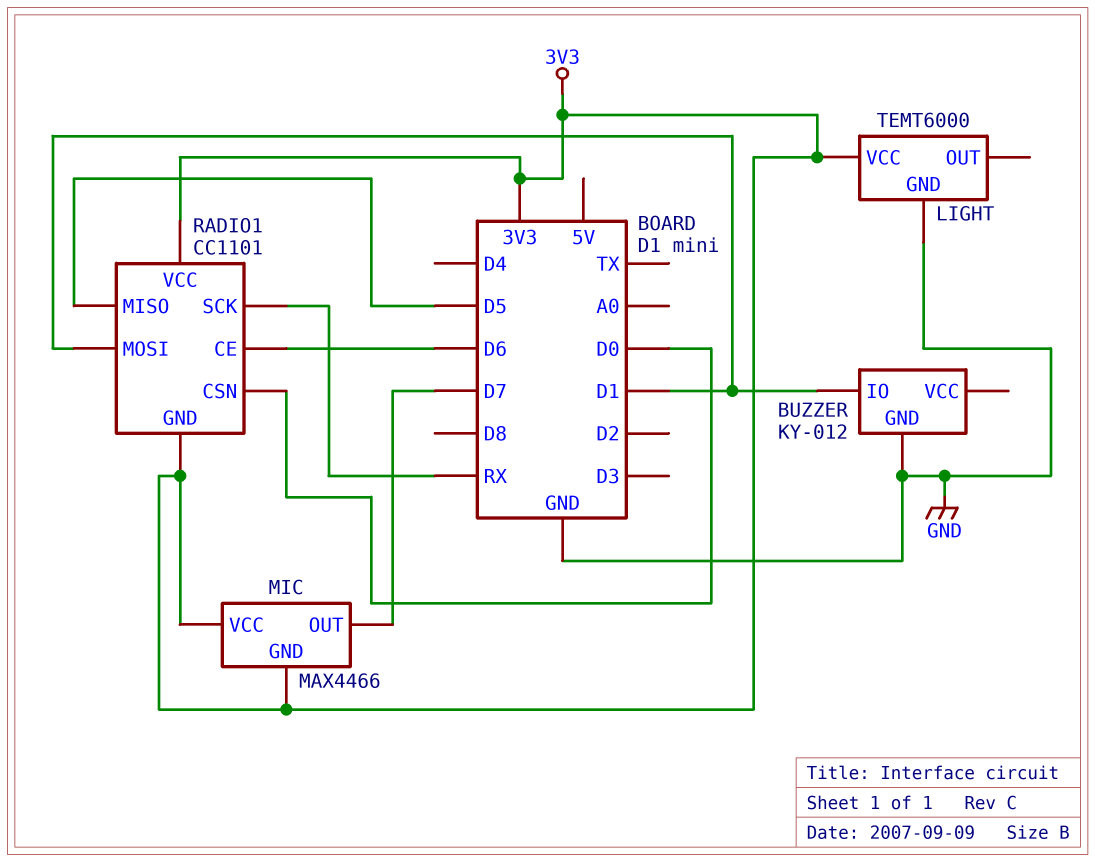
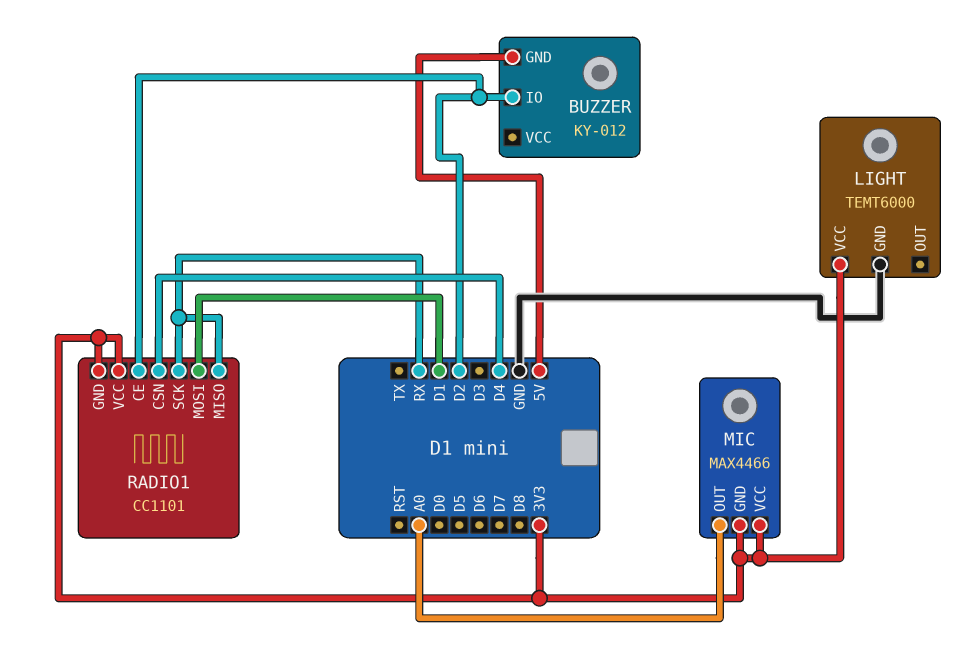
BUZZER pin GND: GND -> 5V
BUZZER pin IO: D1 -> D2
MIC pin OUT: D7 -> A0
RADIO1 pin CE: D6 -> D2
RADIO1 pin CSN: D0 -> D4
RADIO1 pin MISO: D5 -> RX

